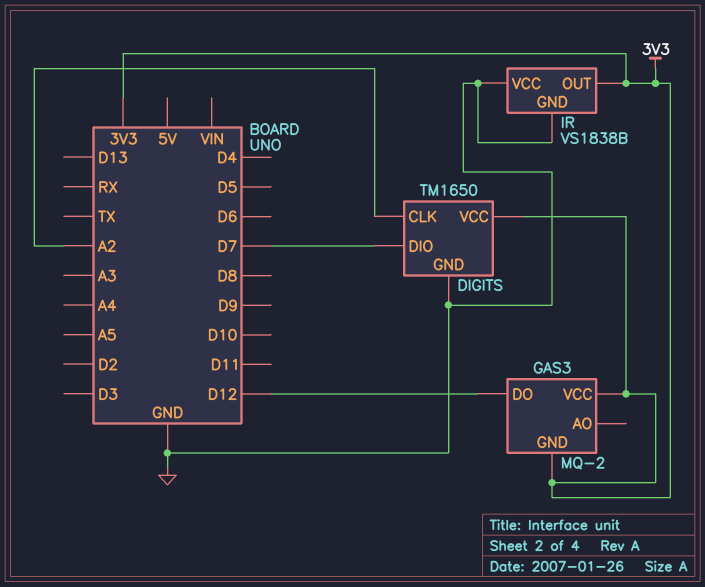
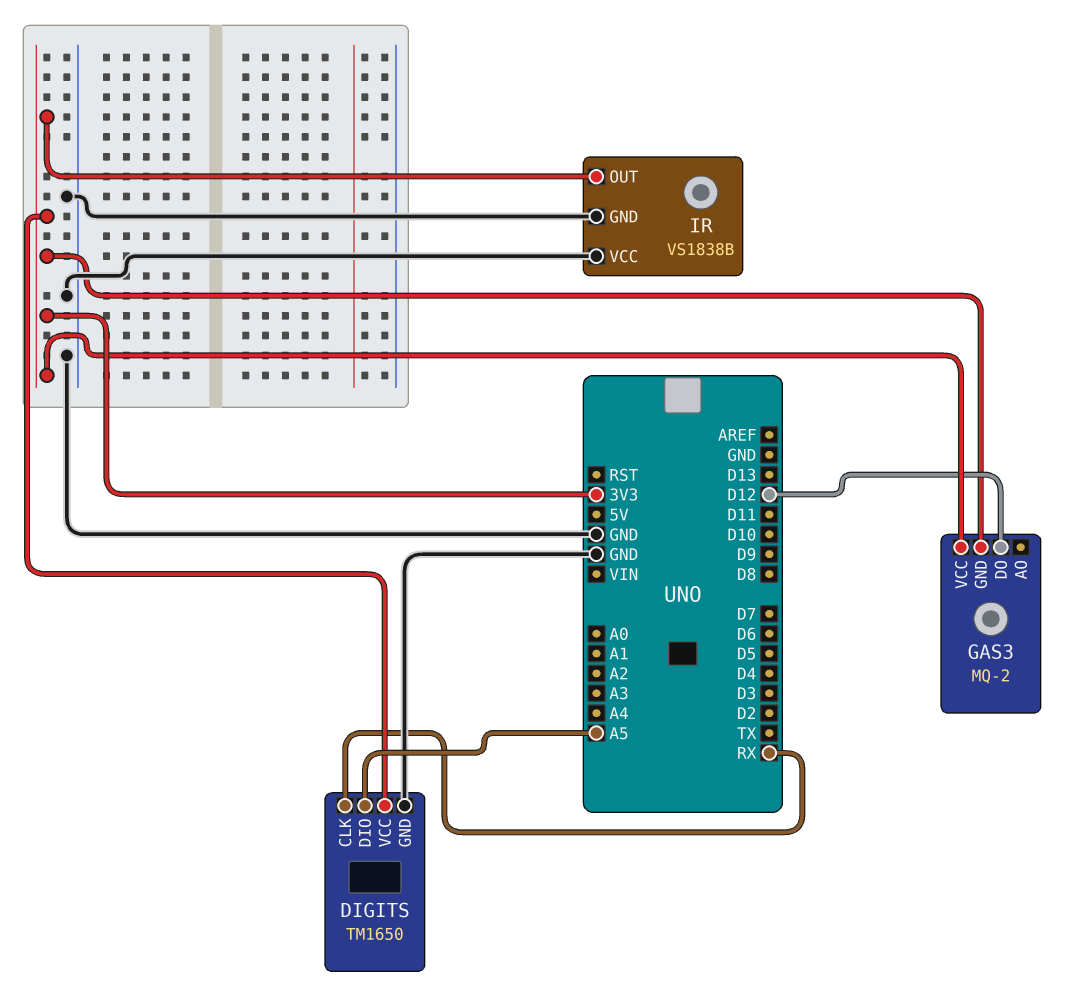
DIGITS pin CLK: A2 -> RX
DIGITS pin DIO: D7 -> A5

